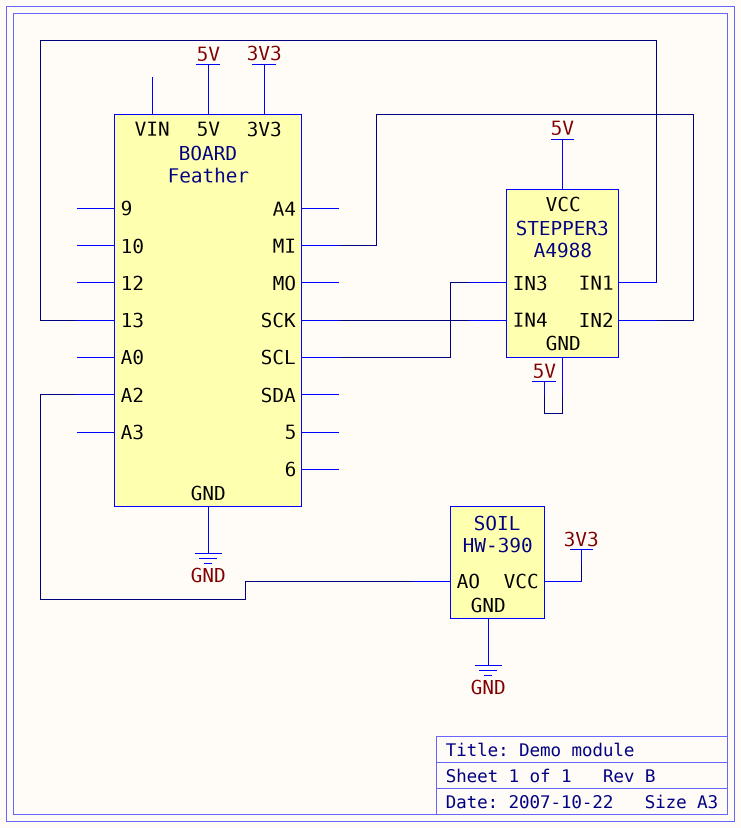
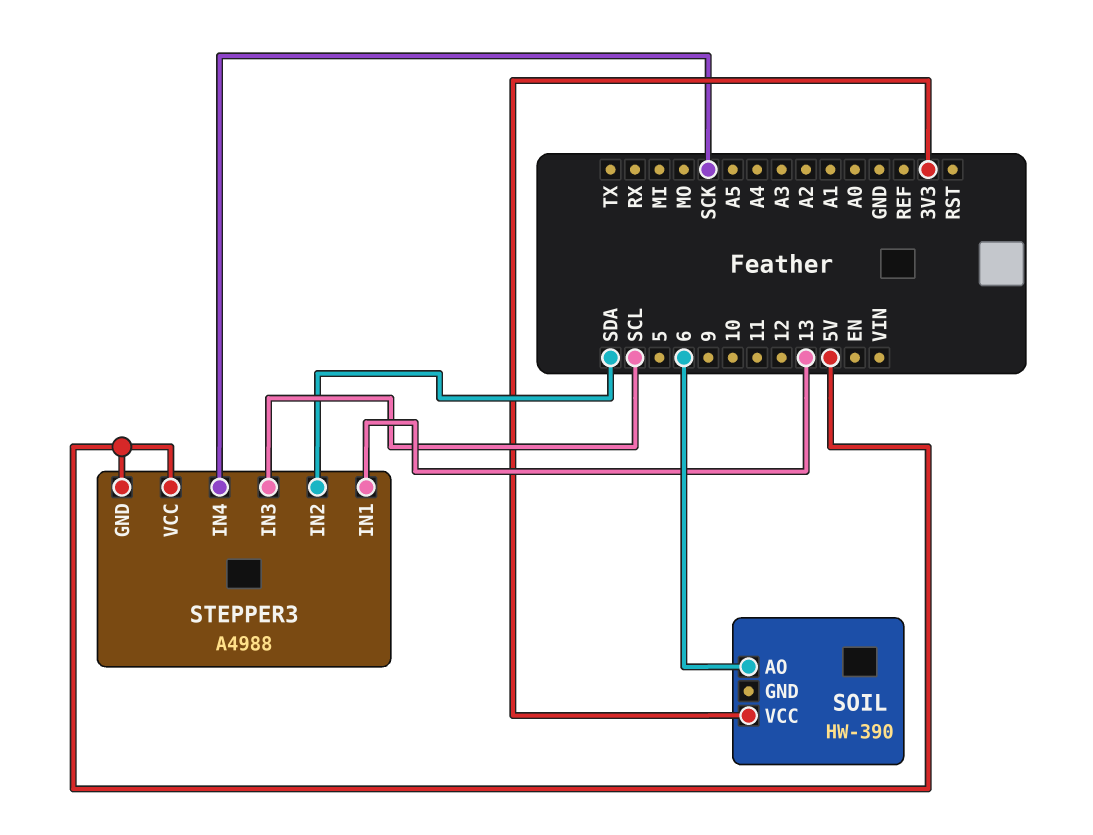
SOIL pin AO: A2 -> 6
SOIL pin GND: GND -> none
STEPPER3 pin IN2: MI -> SDA

